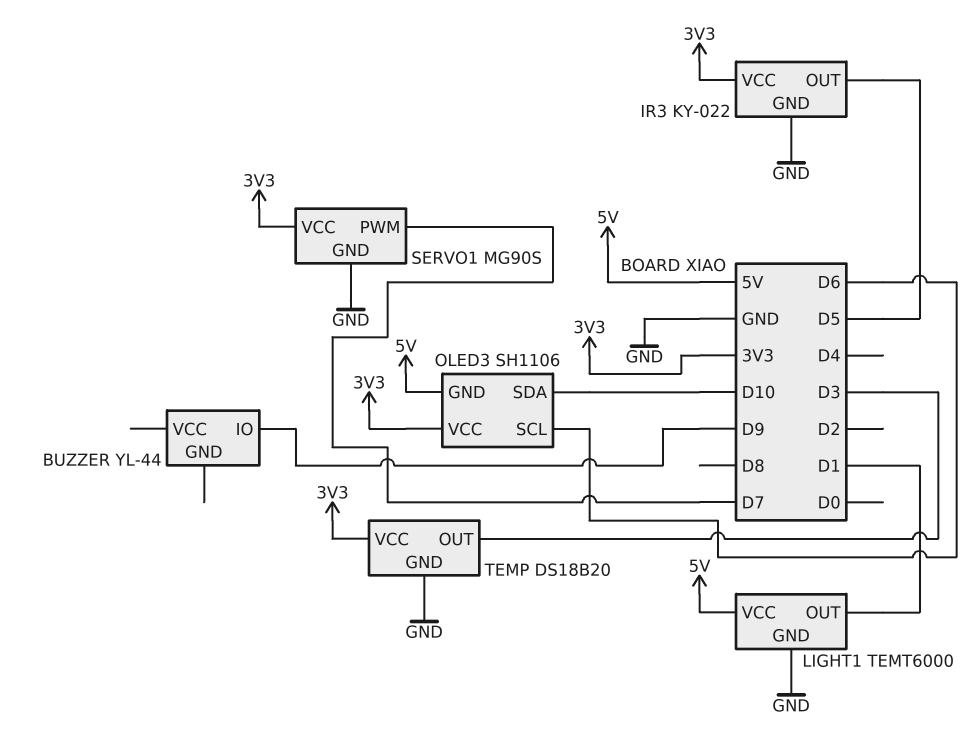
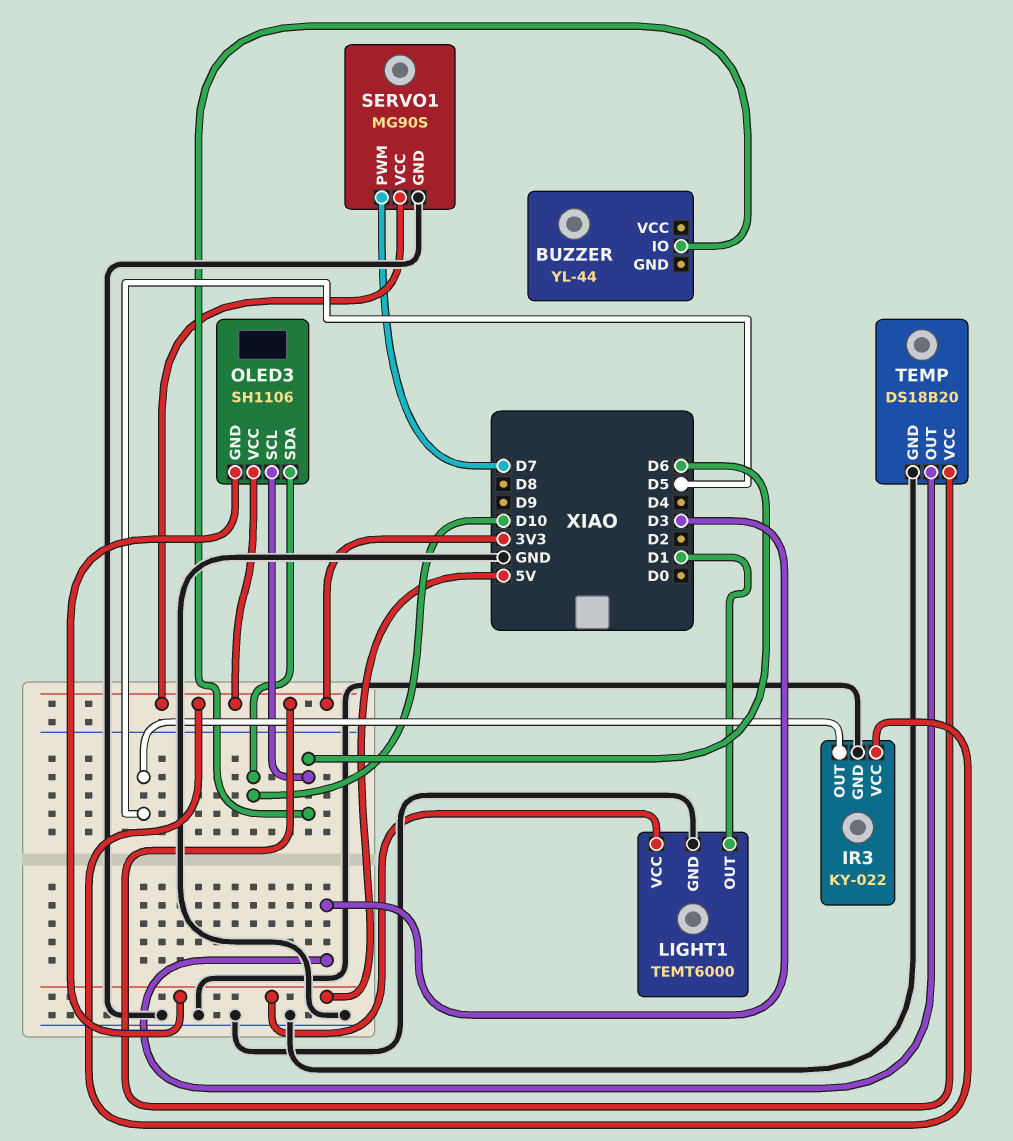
BUZZER pin IO: D9 -> D6

